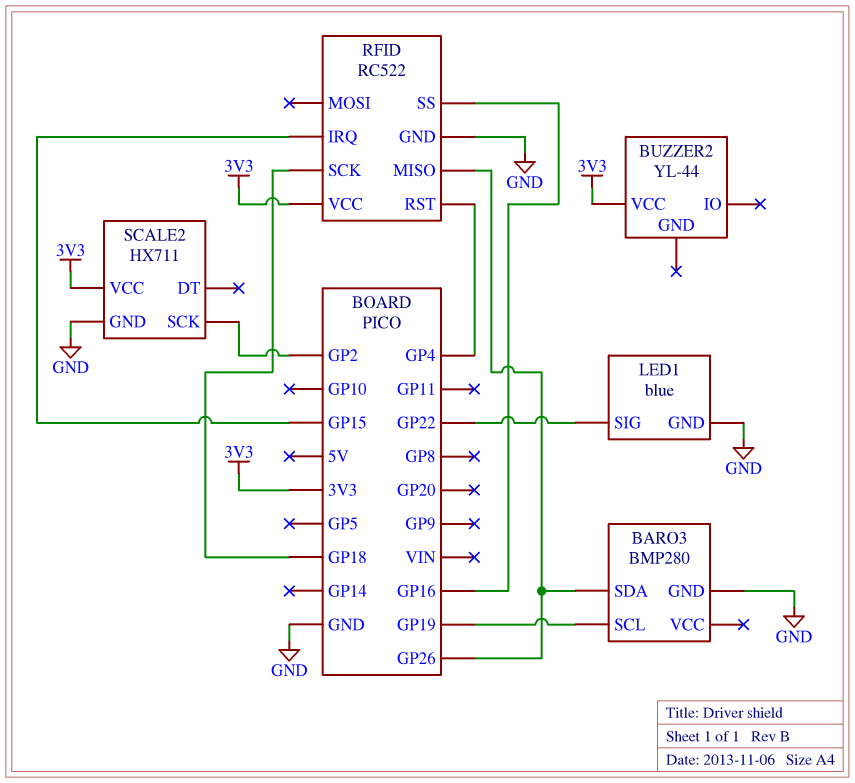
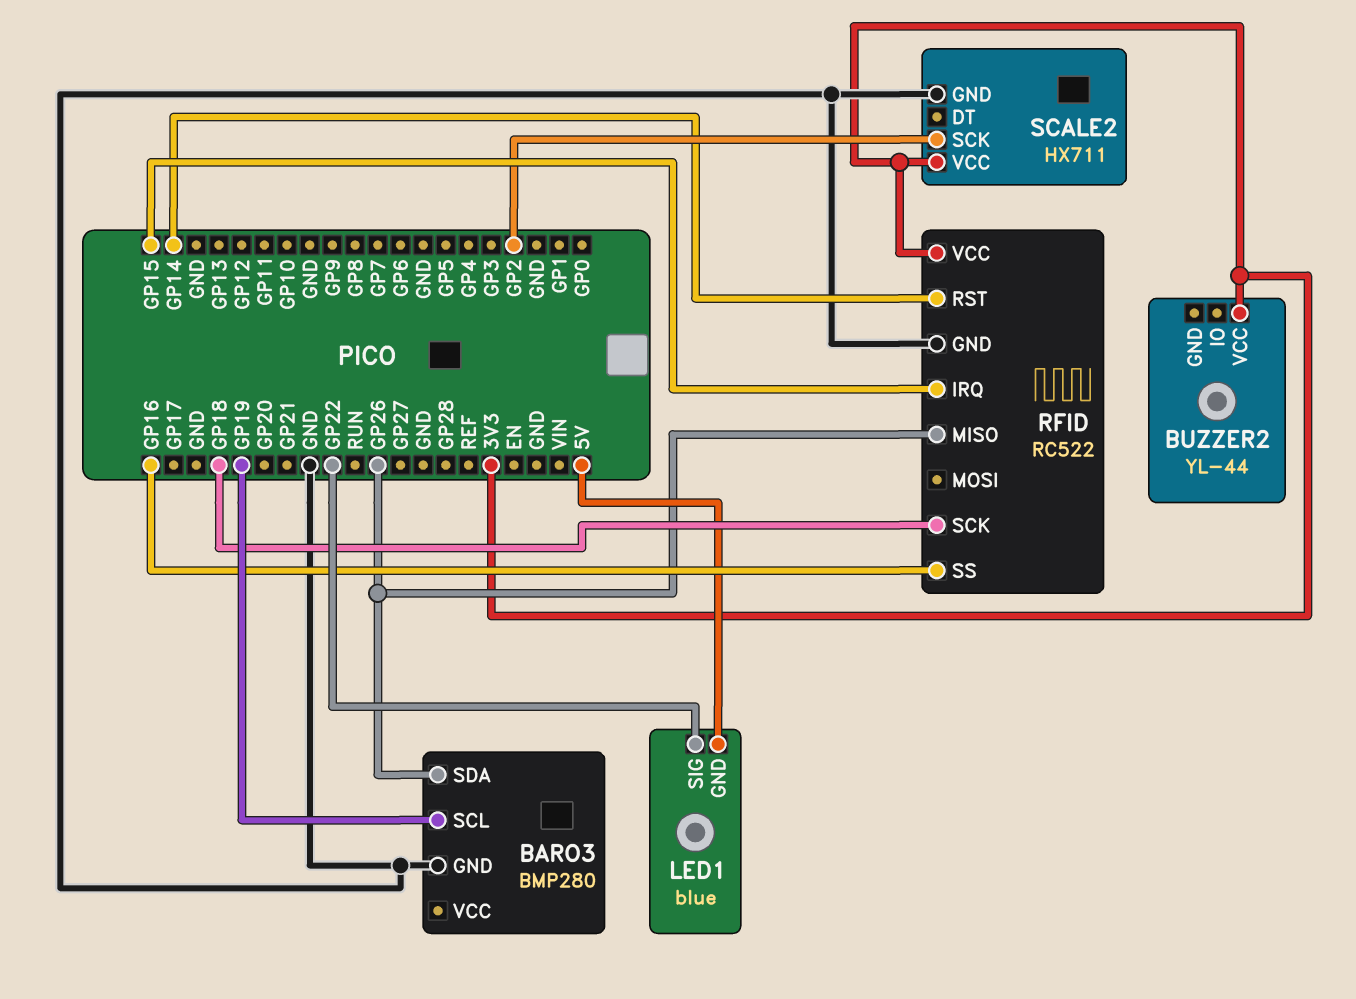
LED1 pin GND: GND -> 5V
RFID pin RST: GP4 -> GP14

